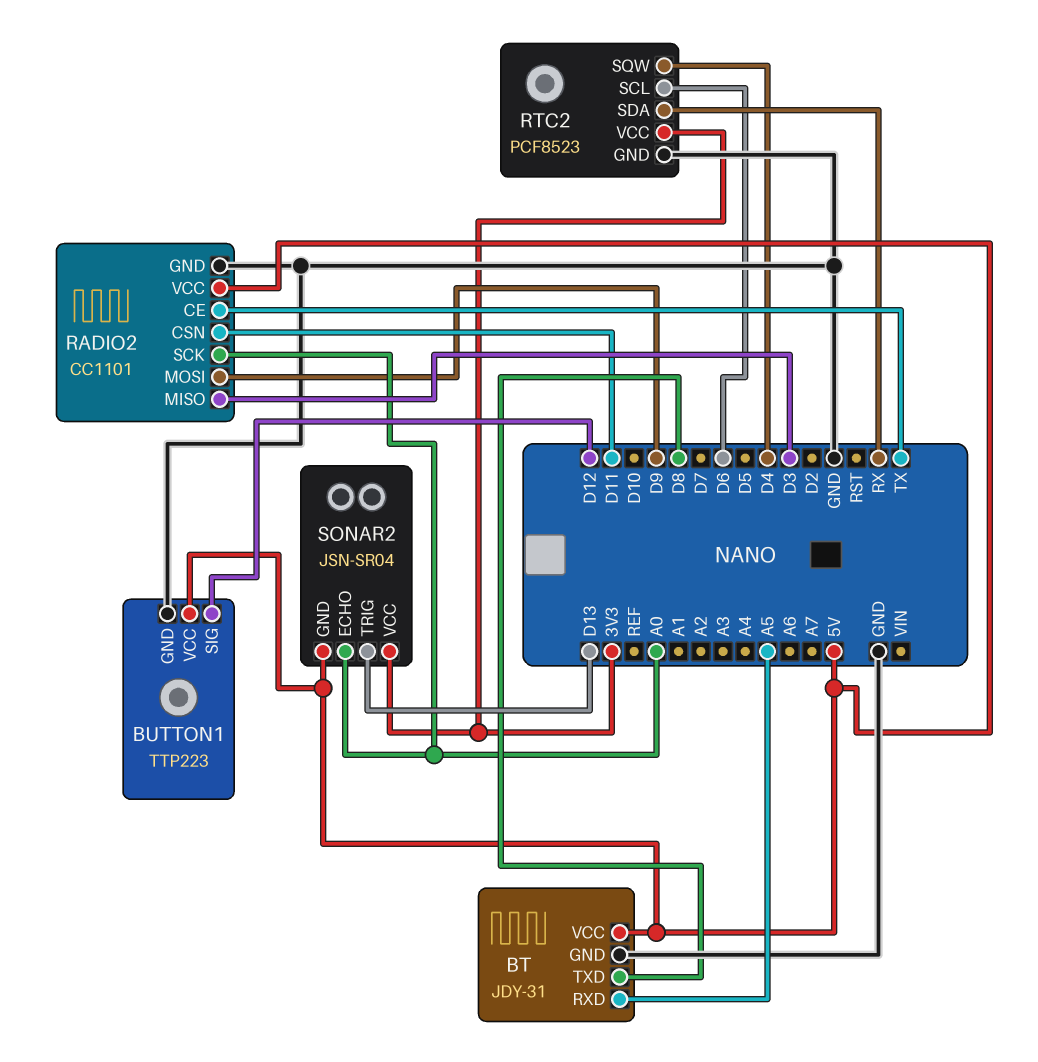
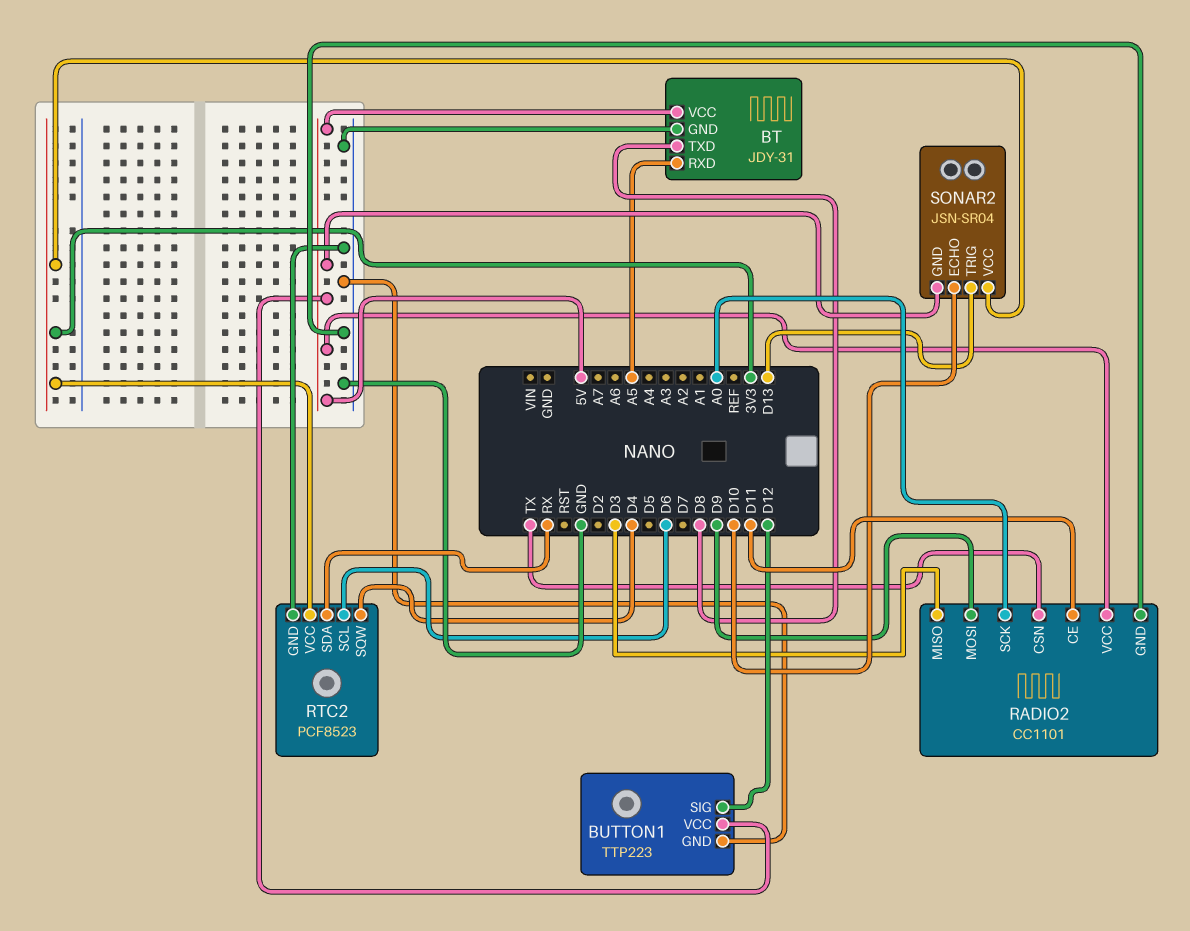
RADIO2 pin CE: TX -> D11
RADIO2 pin CSN: D11 -> TX
SONAR2 pin ECHO: A0 -> D10

